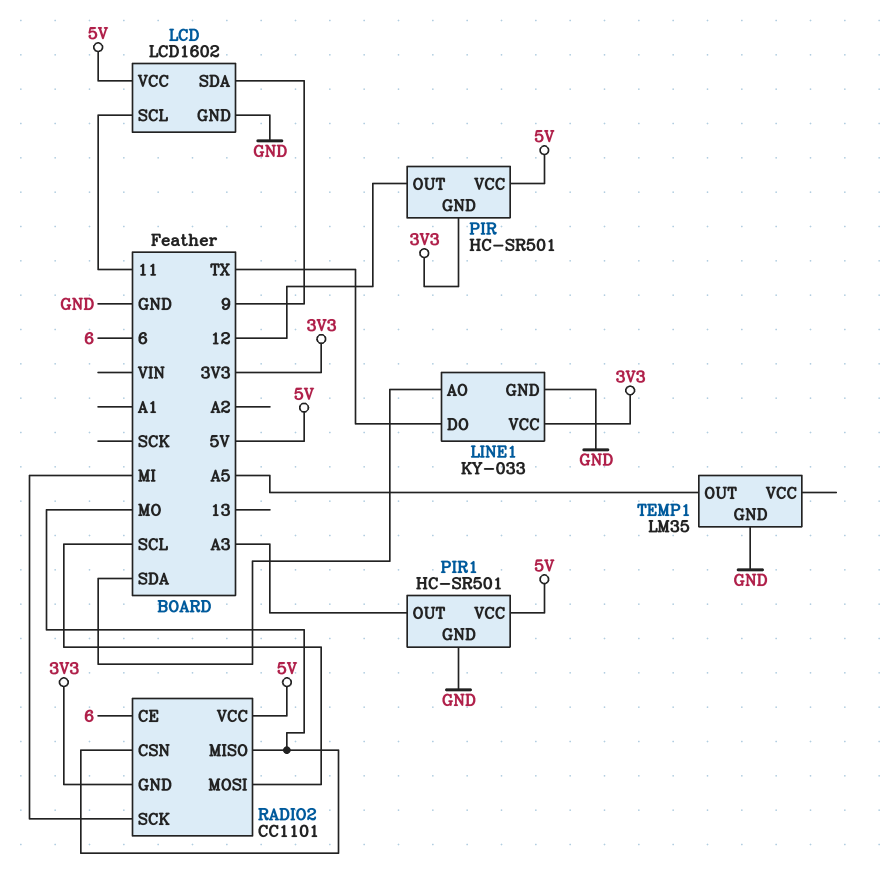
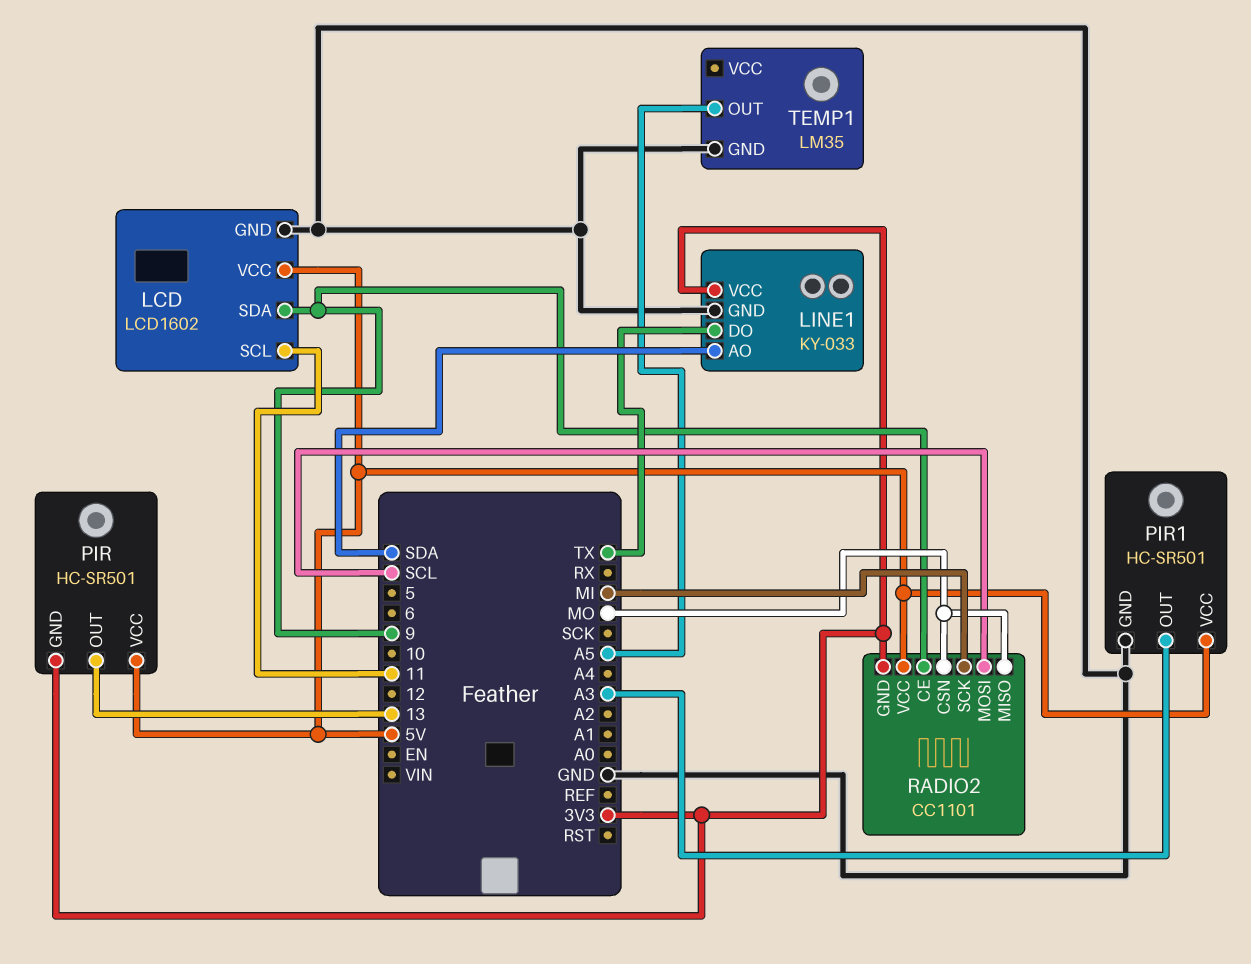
PIR pin OUT: 12 -> 13
RADIO2 pin CE: 6 -> 9

